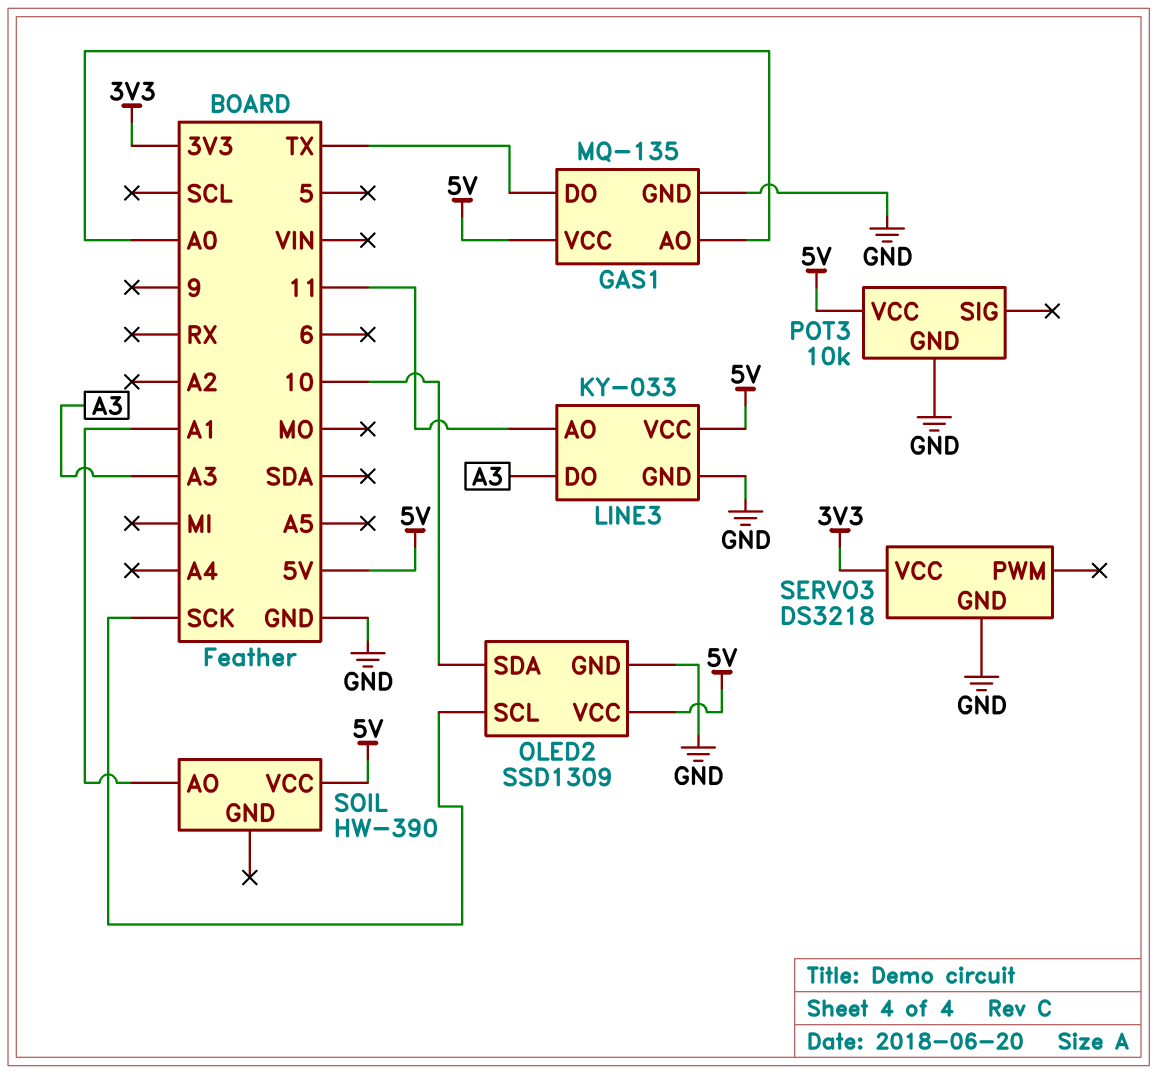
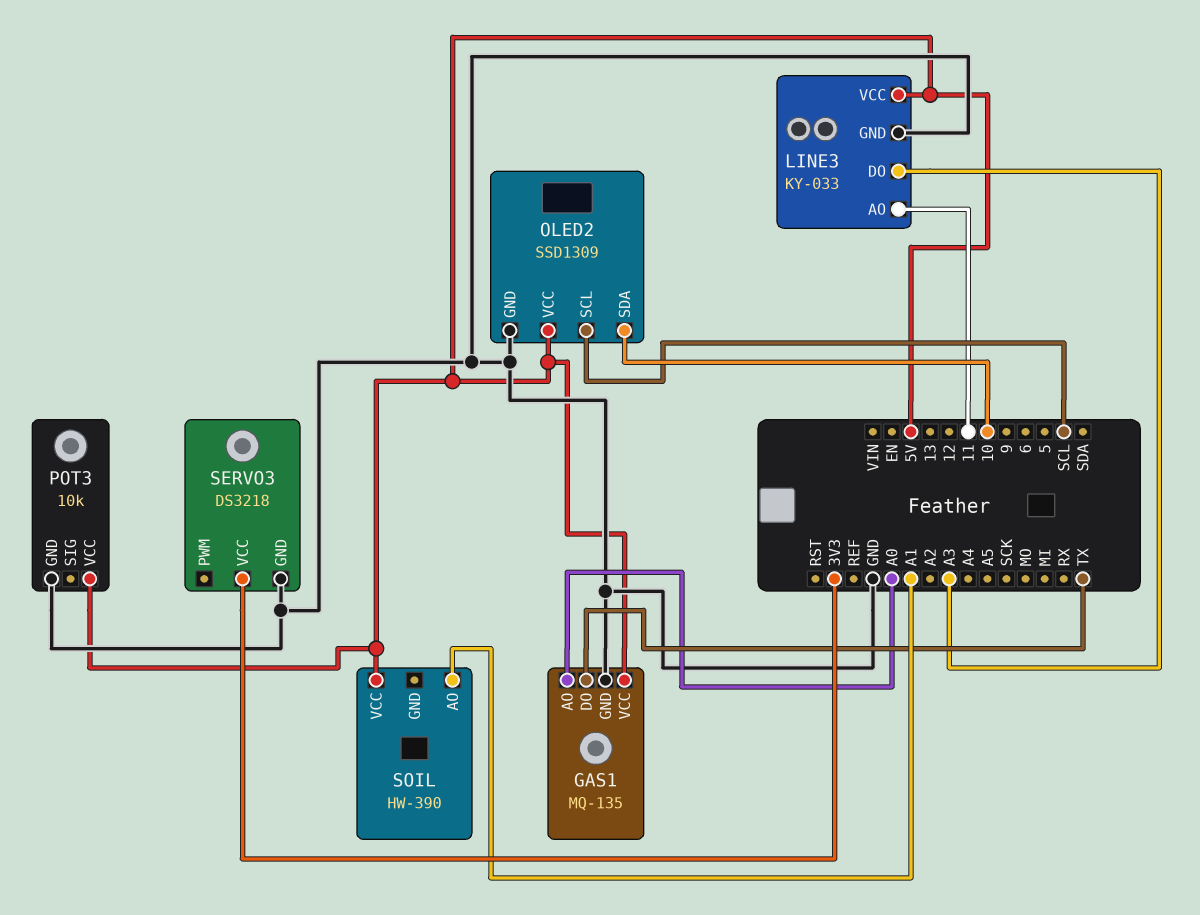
OLED2 pin SCL: SCK -> SCL

